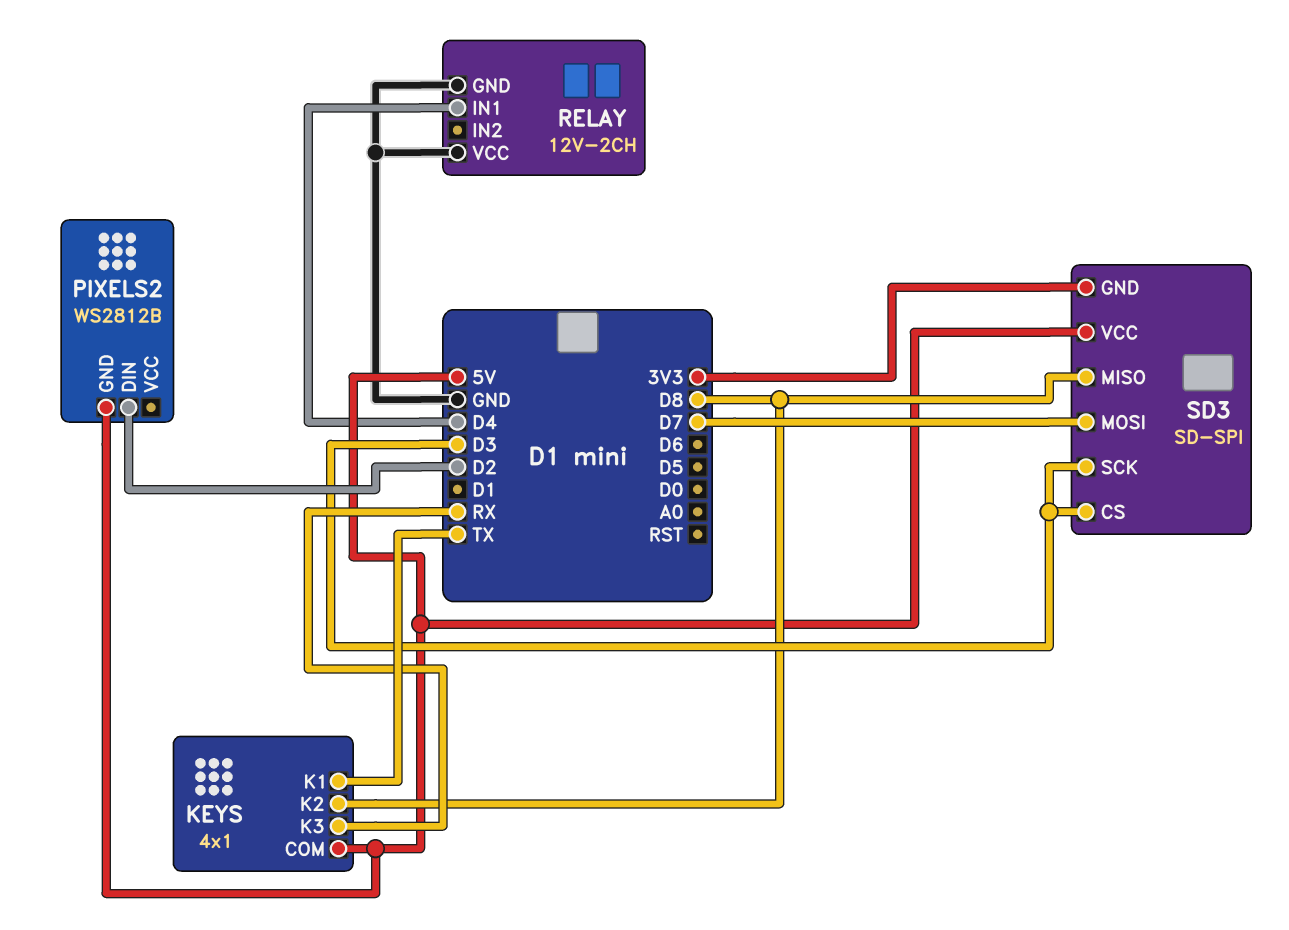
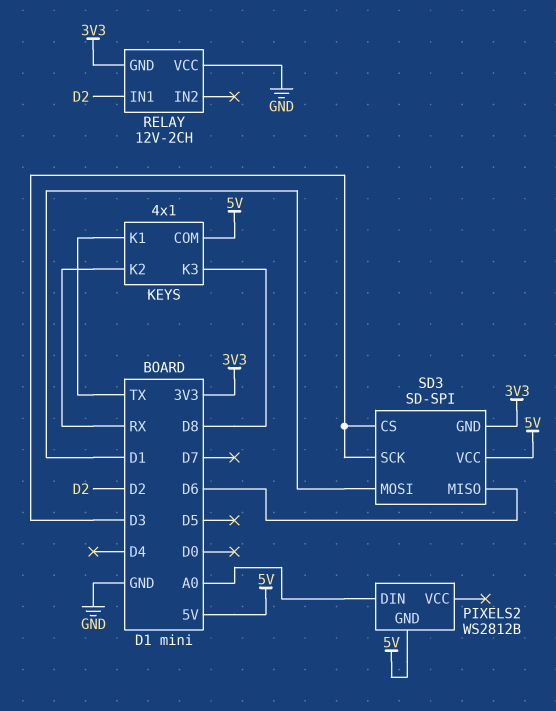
KEYS pin K2: D8 -> RX
KEYS pin K3: RX -> D8
PIXELS2 pin DIN: D2 -> A0
RELAY pin GND: GND -> 3V3
RELAY pin IN1: D4 -> D2
SD3 pin MISO: D8 -> D6
SD3 pin MOSI: D7 -> D1

